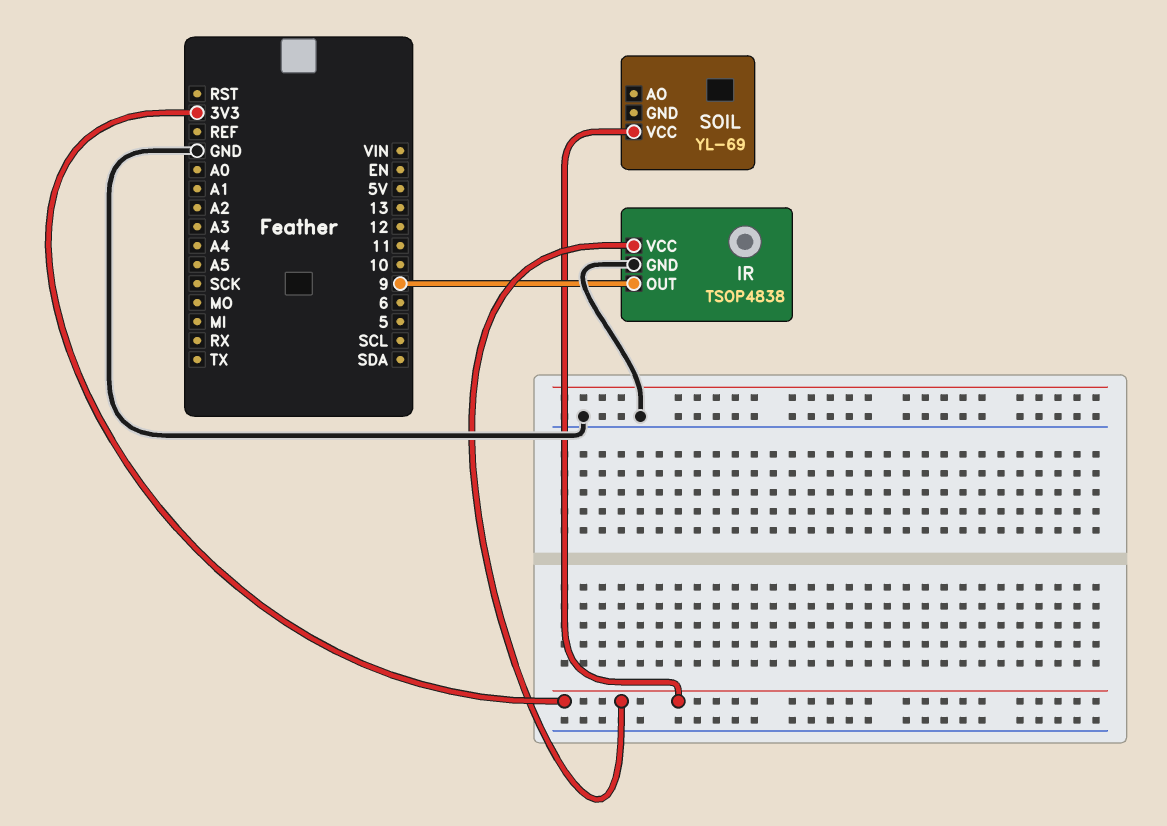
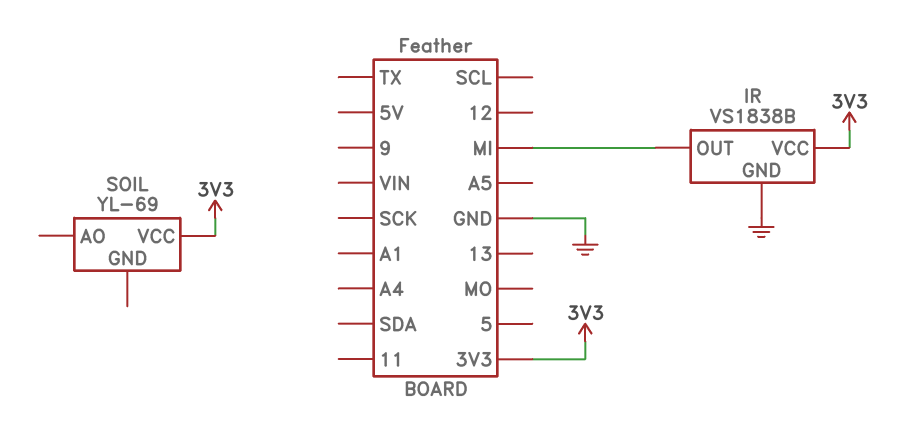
IR: TSOP4838 -> VS1838B
IR pin OUT: 9 -> MI

